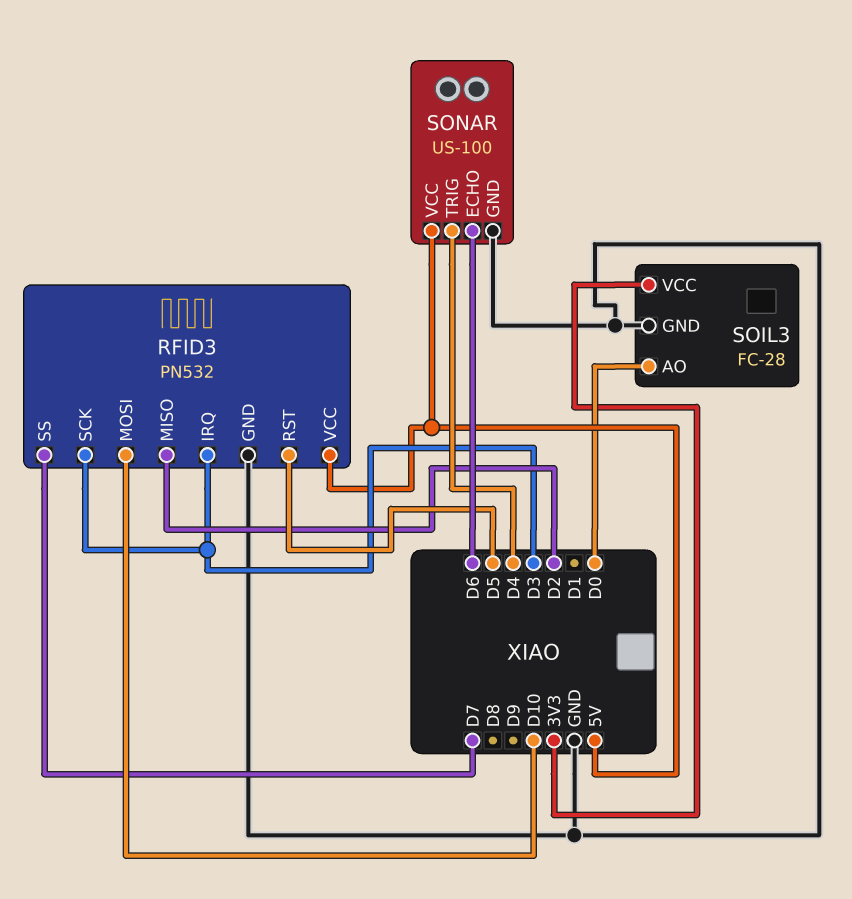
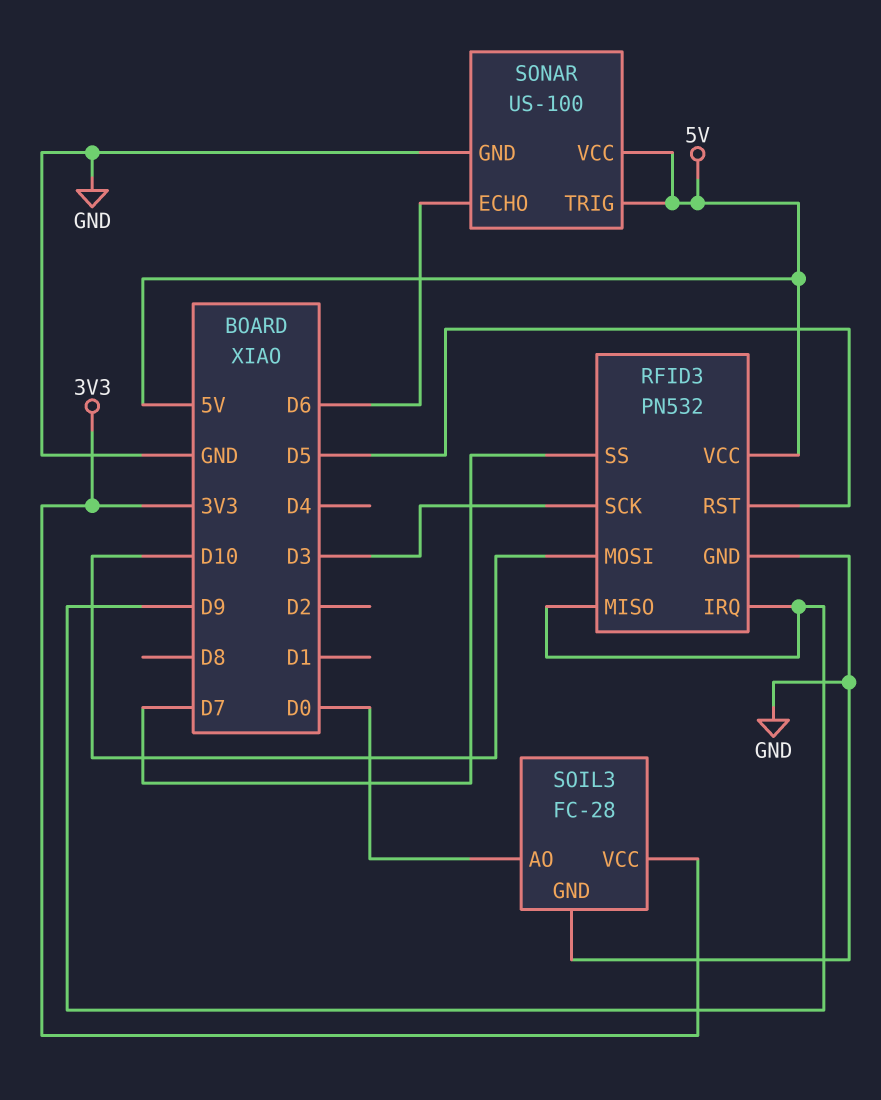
RFID3 pin IRQ: D3 -> D9
RFID3 pin MISO: D2 -> D9
SONAR pin TRIG: D4 -> 5V

